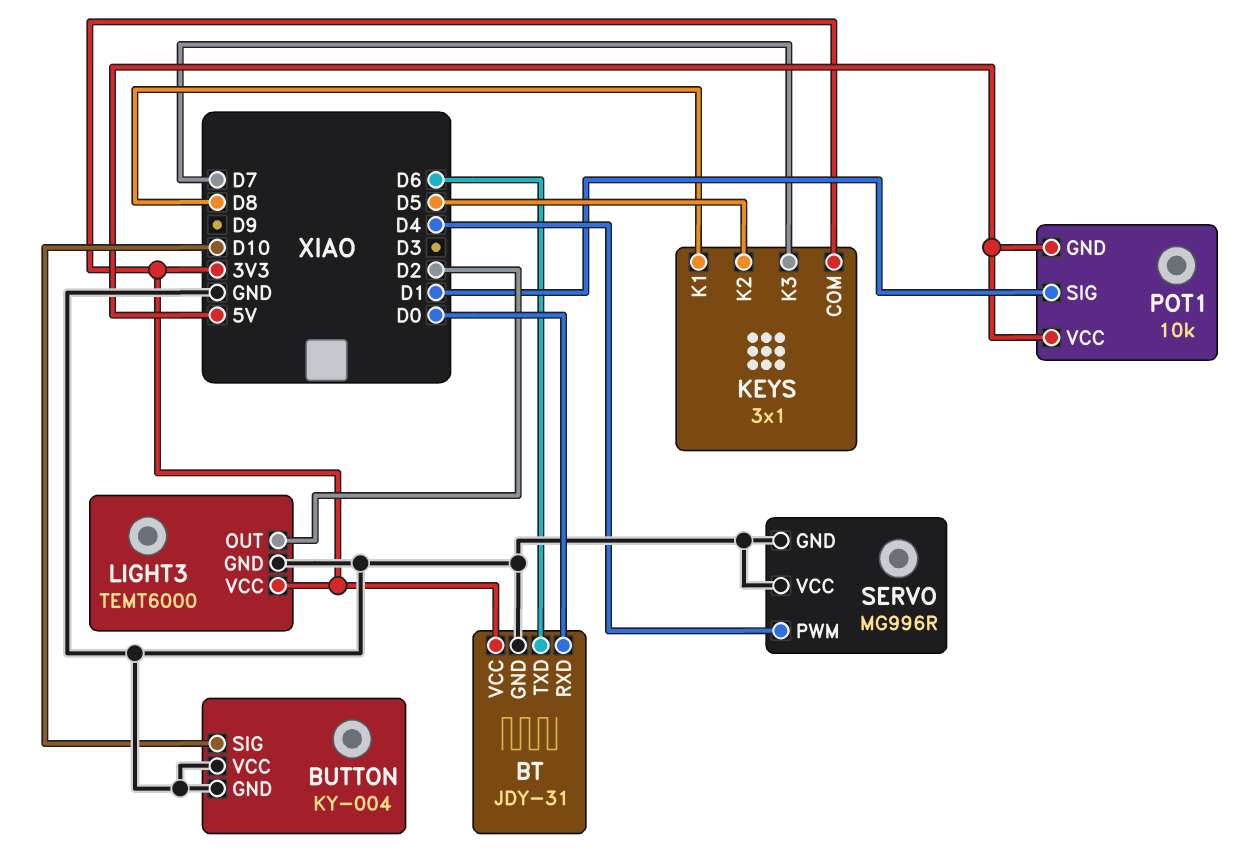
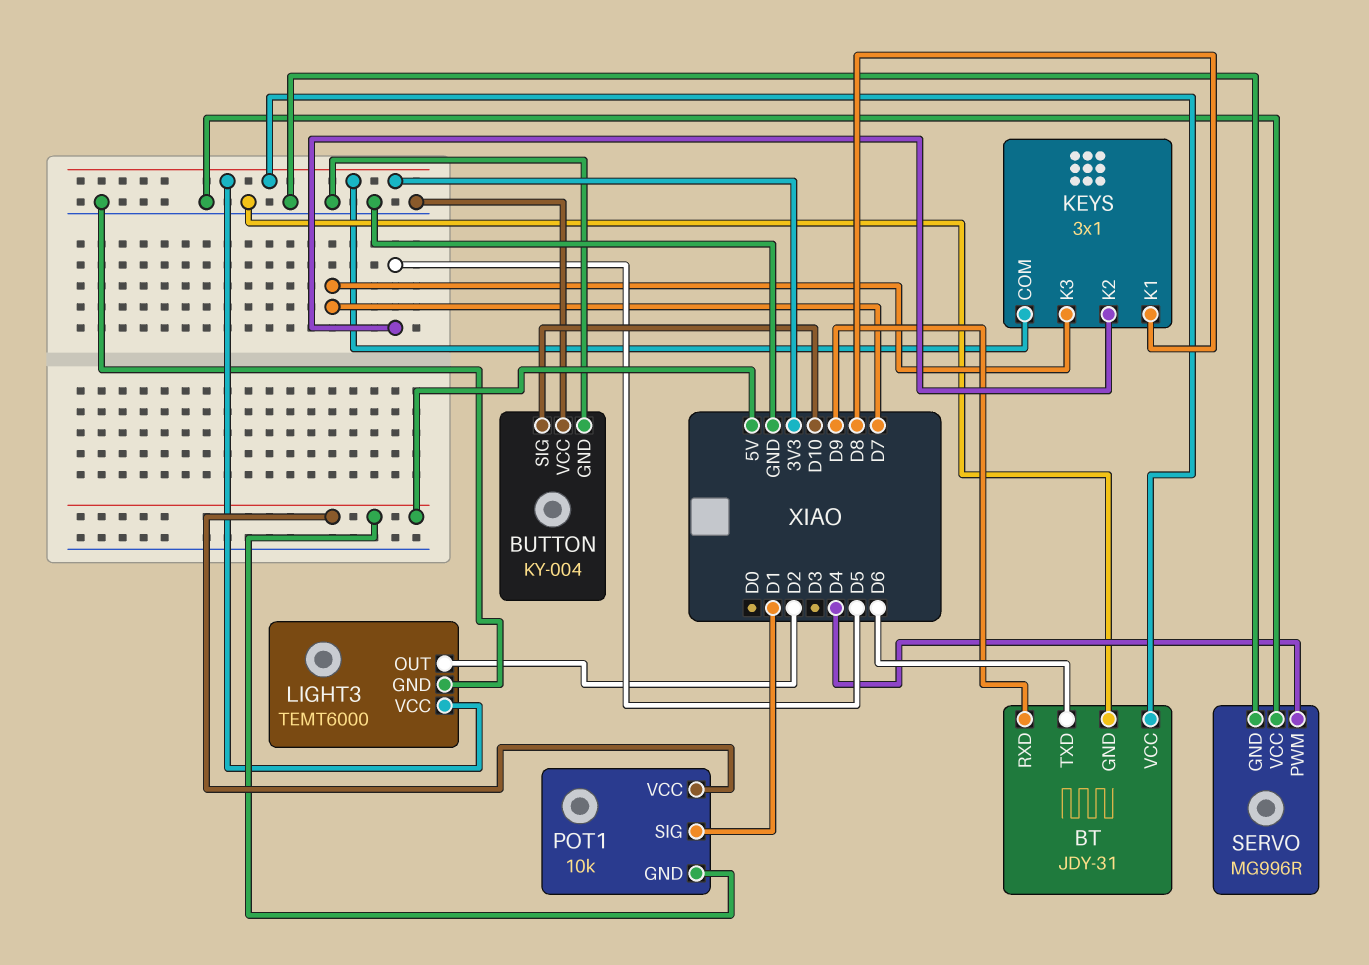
BT pin RXD: D0 -> D9

